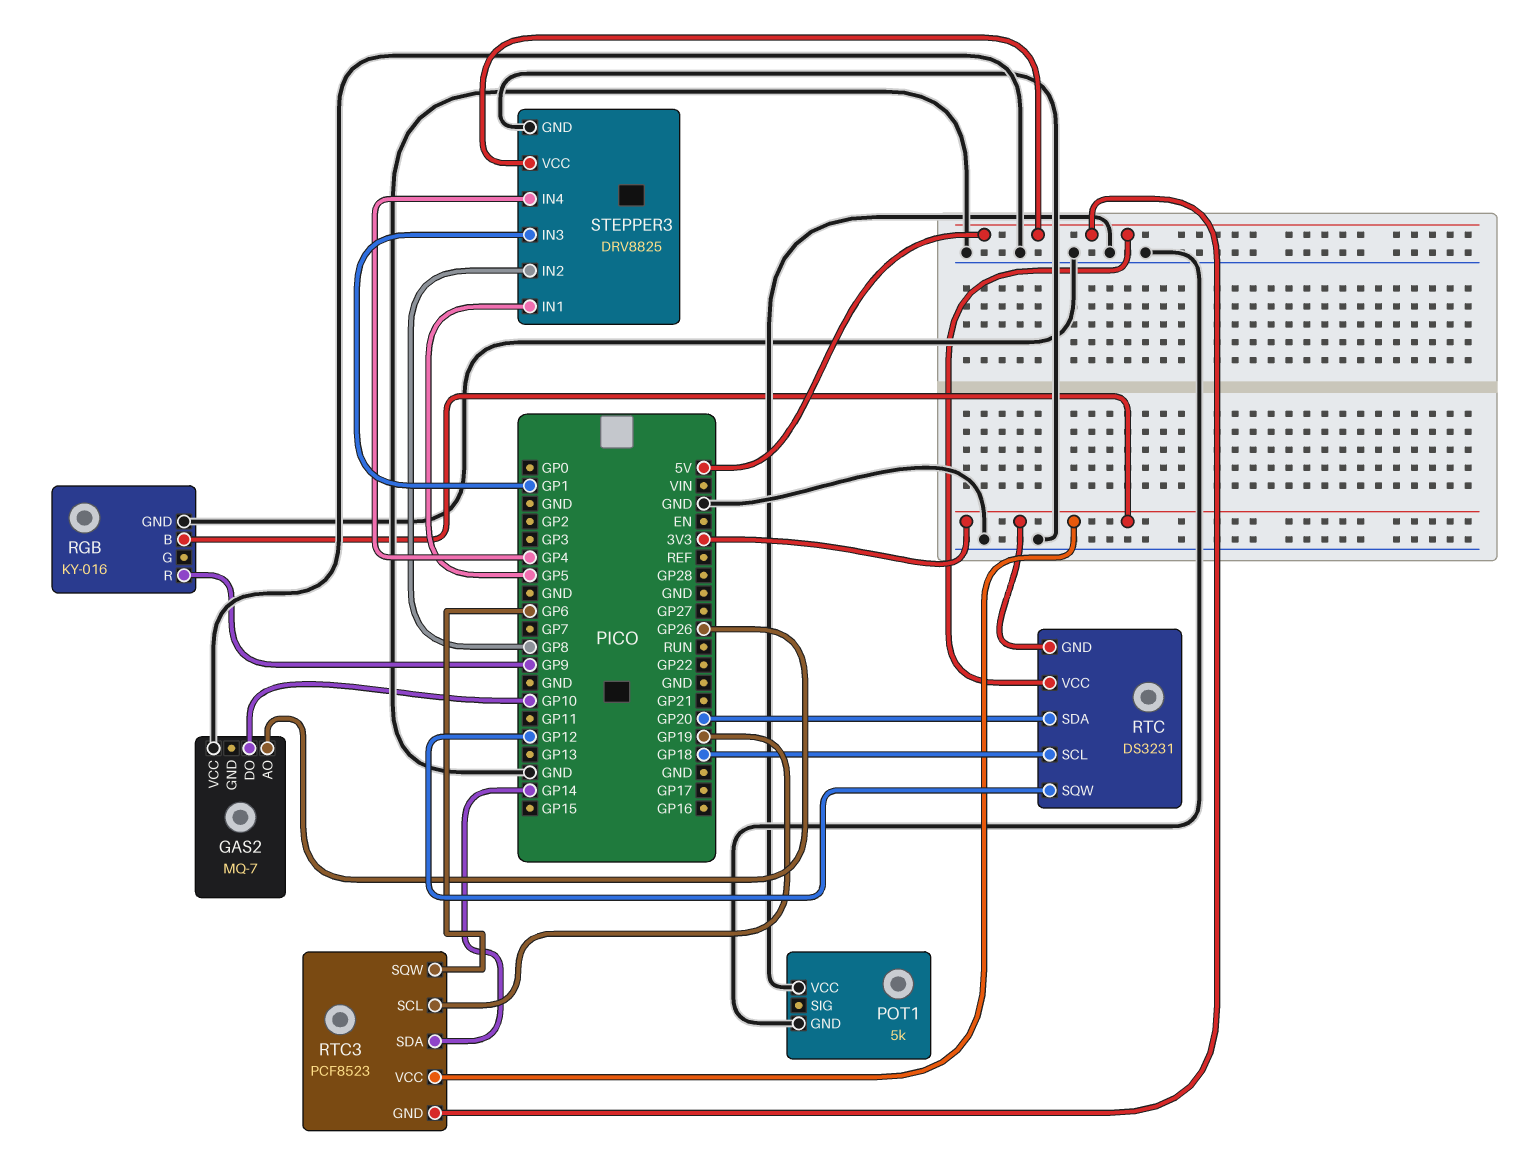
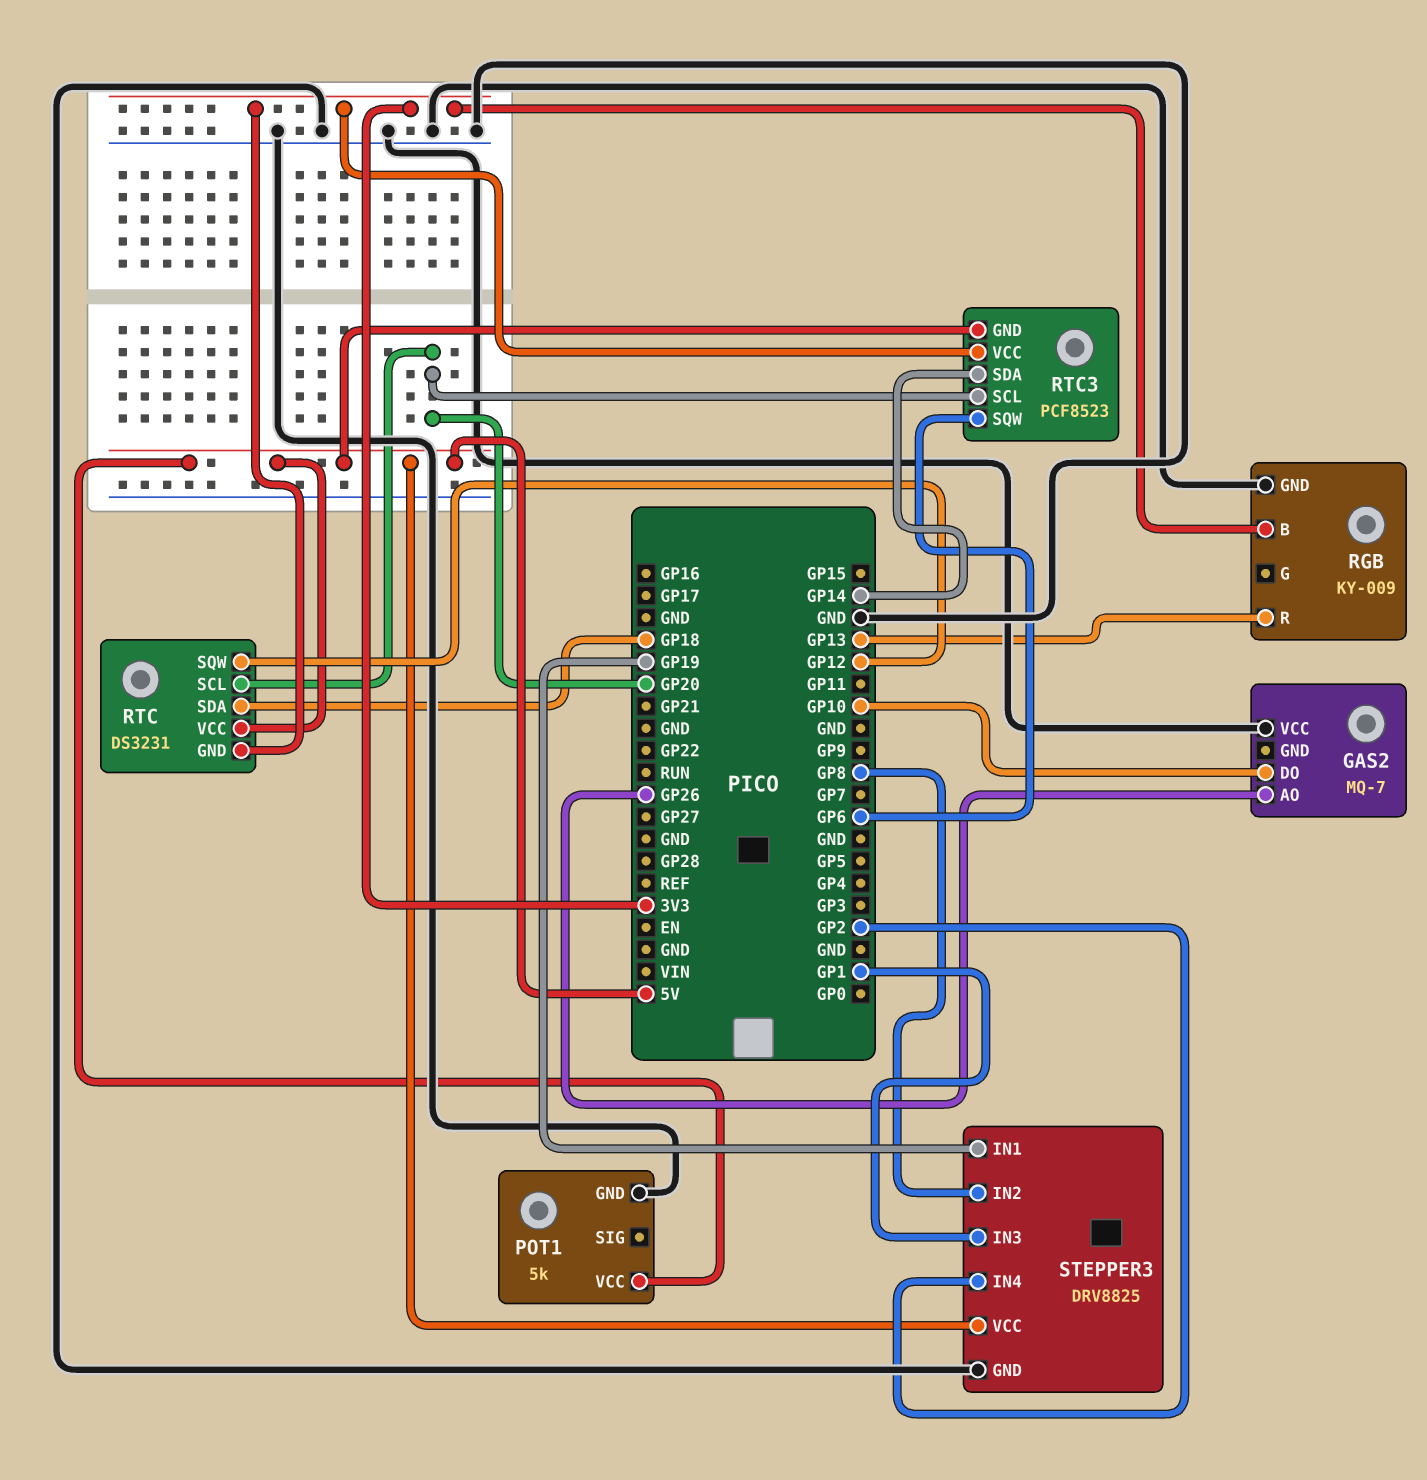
POT1 pin VCC: GND -> 5V
RGB: KY-016 -> KY-009
RGB pin R: GP9 -> GP13
RTC pin SCL: GP18 -> GP20
RTC pin SDA: GP20 -> GP18
RTC3 pin SCL: GP19 -> GP20
STEPPER3 pin IN1: GP5 -> GP19
STEPPER3 pin IN4: GP4 -> GP2

